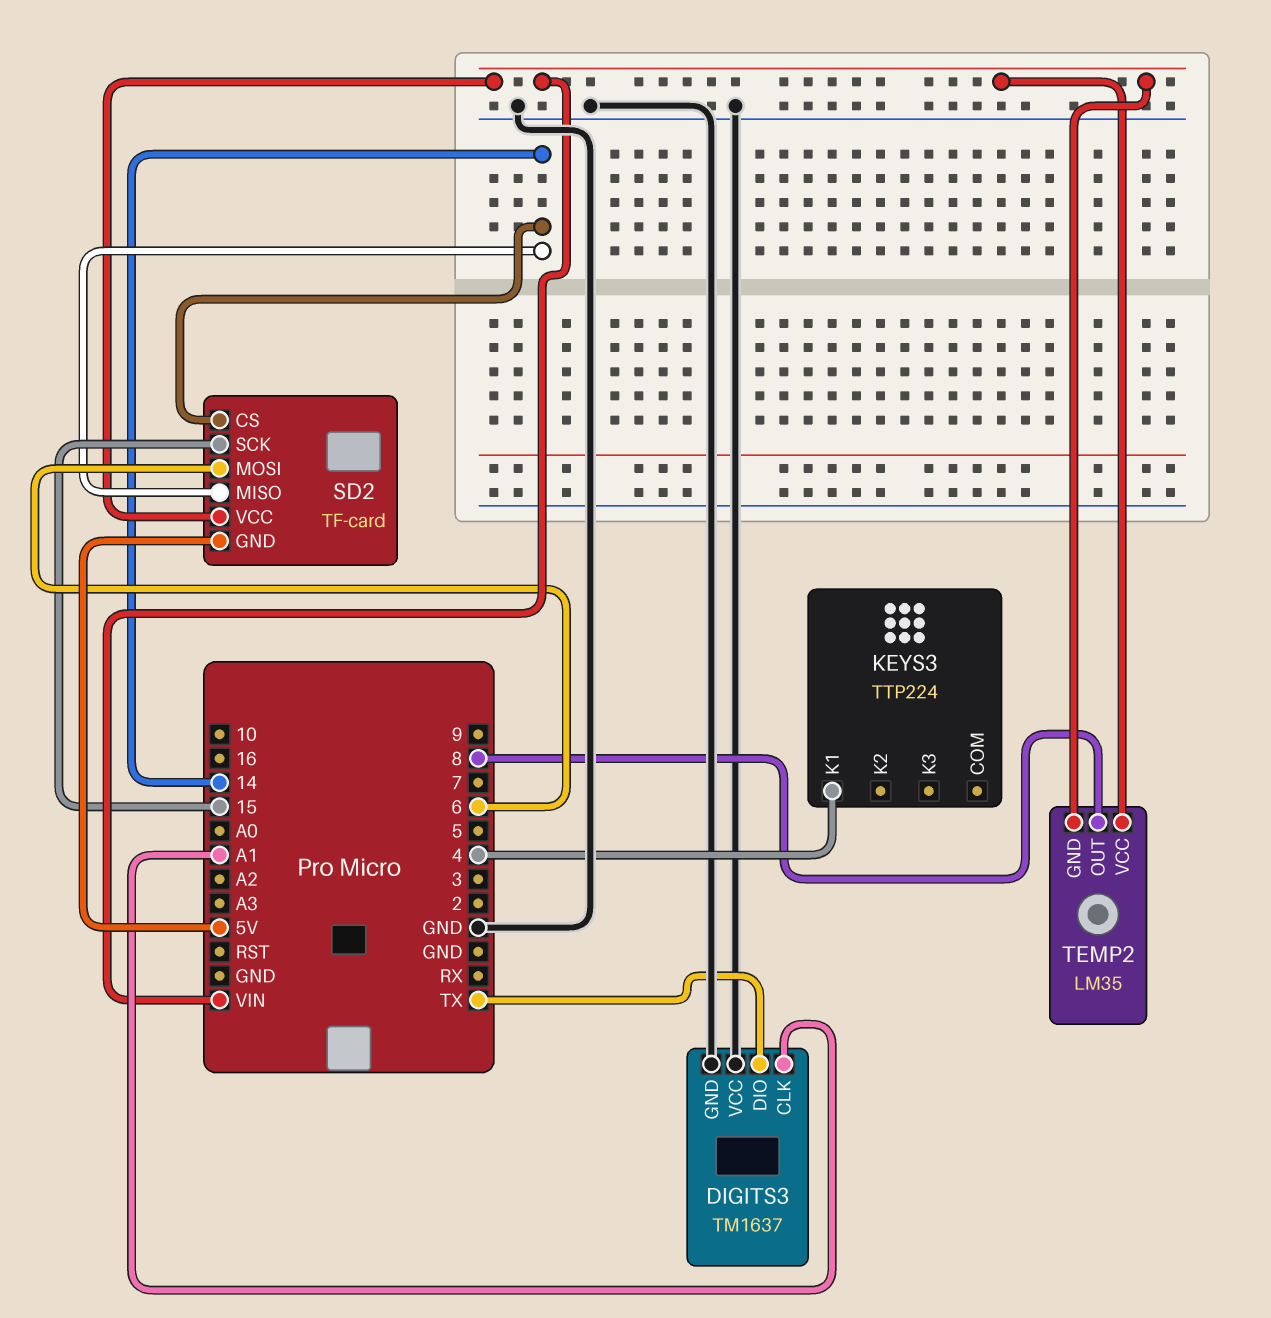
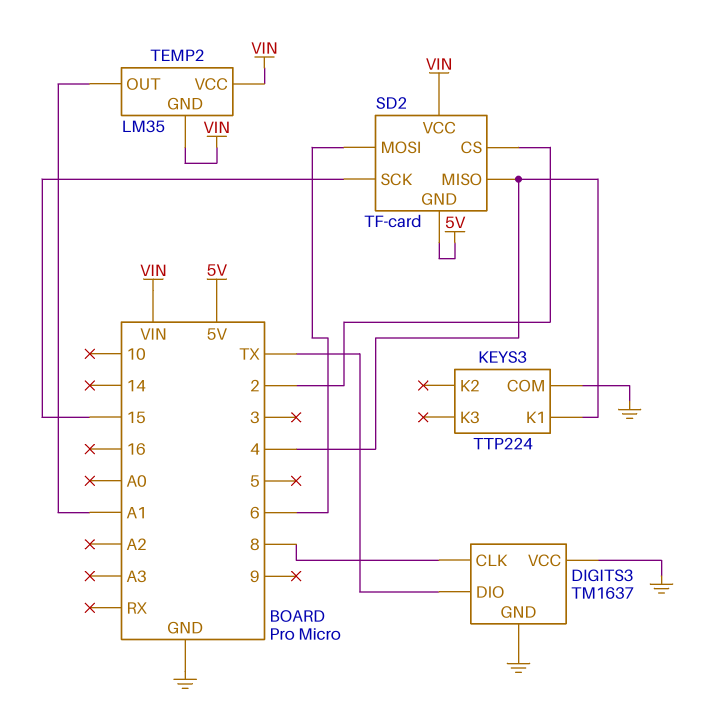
DIGITS3 pin CLK: A1 -> 8
KEYS3 pin COM: none -> GND
SD2 pin CS: 14 -> 2
SD2 pin MISO: 14 -> 4
TEMP2 pin OUT: 8 -> A1

